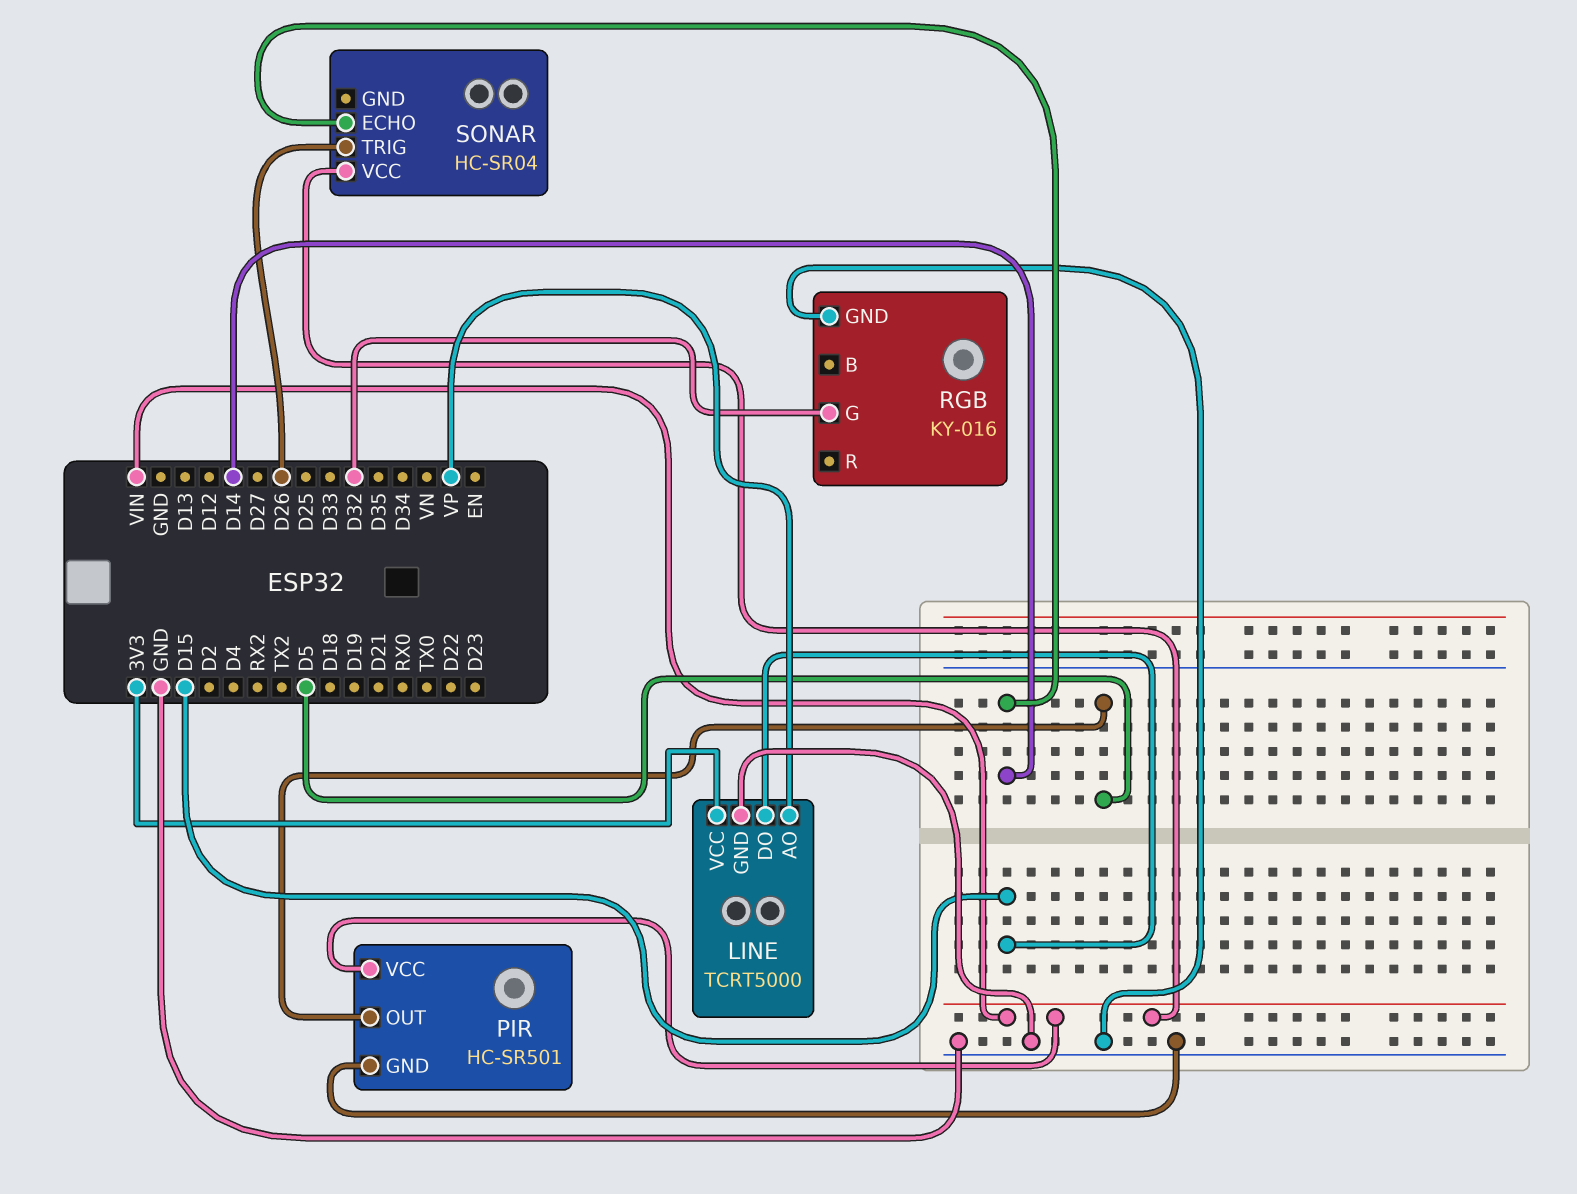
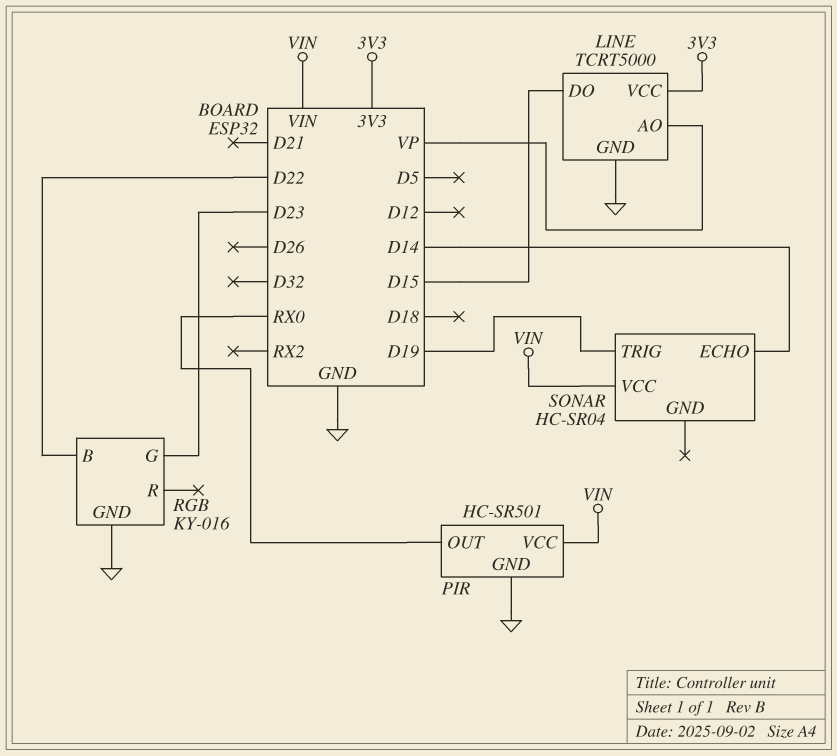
PIR pin OUT: D5 -> RX0
RGB pin B: none -> D22
RGB pin G: D32 -> D23
SONAR pin TRIG: D26 -> D19

